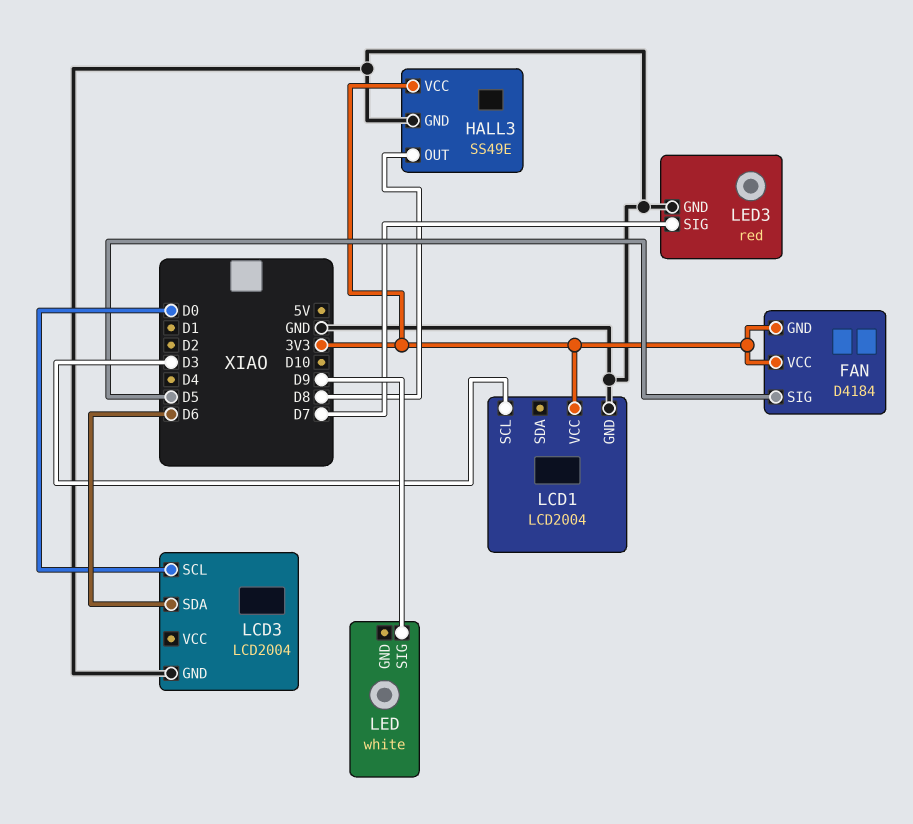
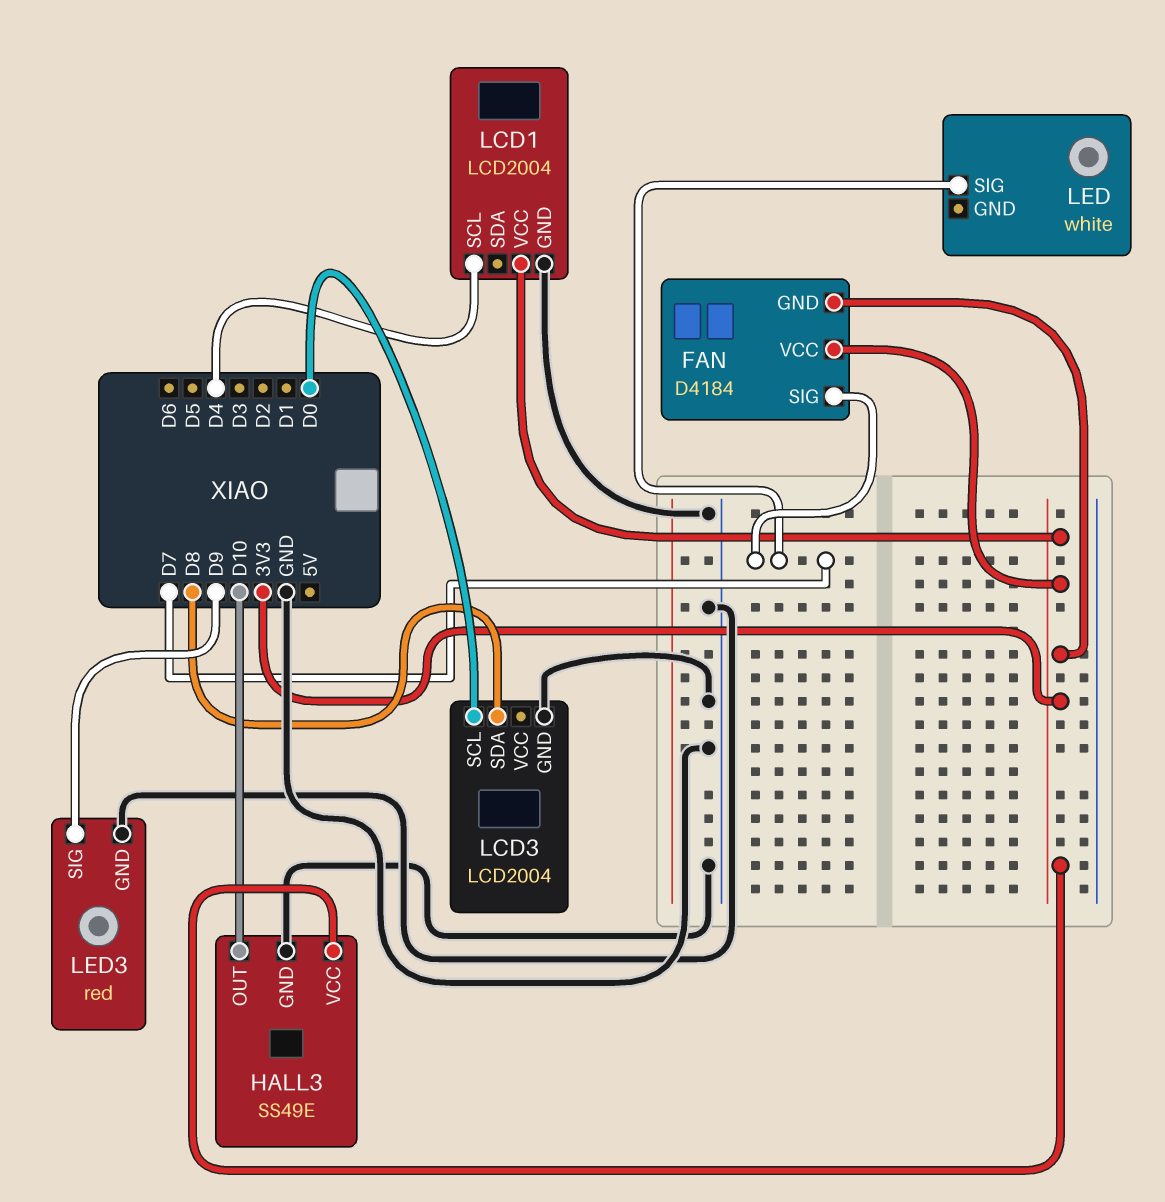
FAN pin SIG: D5 -> D7
HALL3 pin OUT: D8 -> D10
LCD1 pin SCL: D3 -> D4
LCD3 pin SDA: D6 -> D8
LED pin SIG: D9 -> D7
LED3 pin SIG: D7 -> D9

